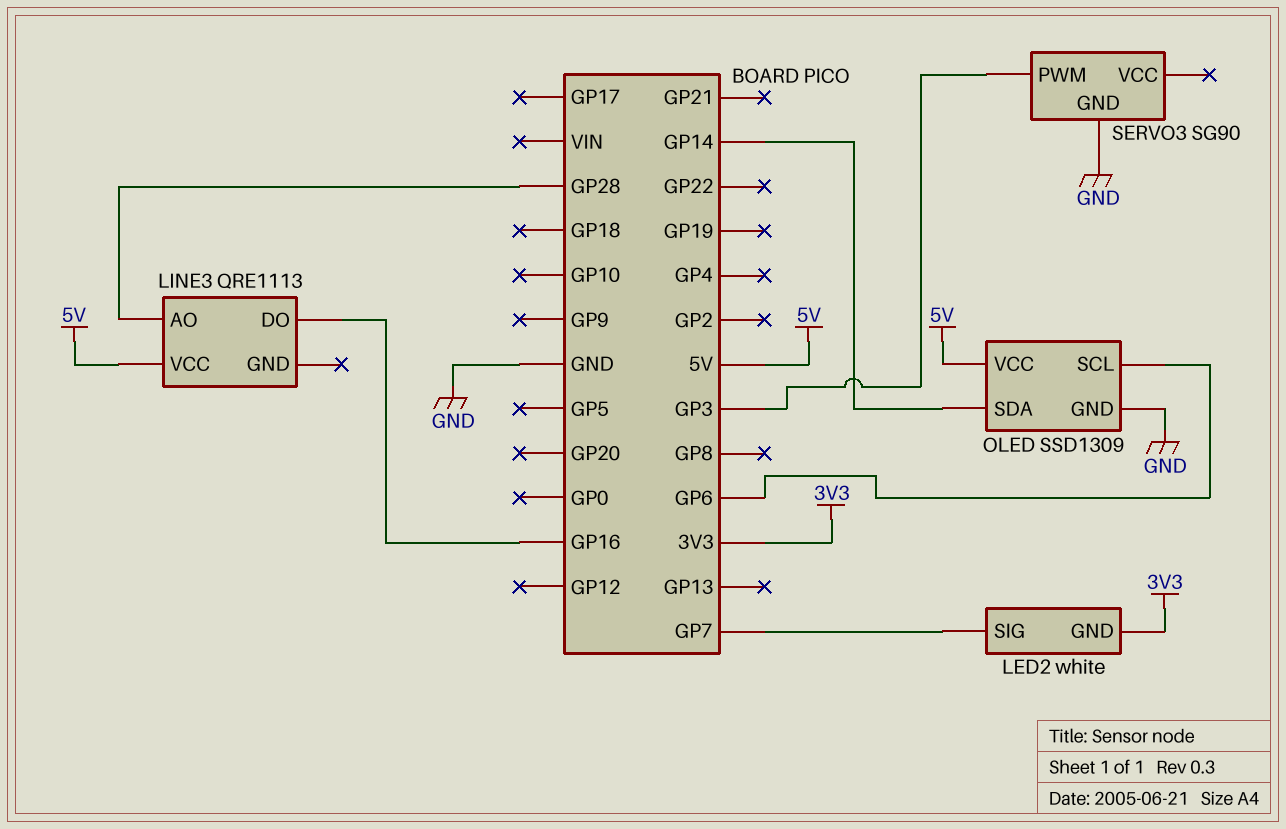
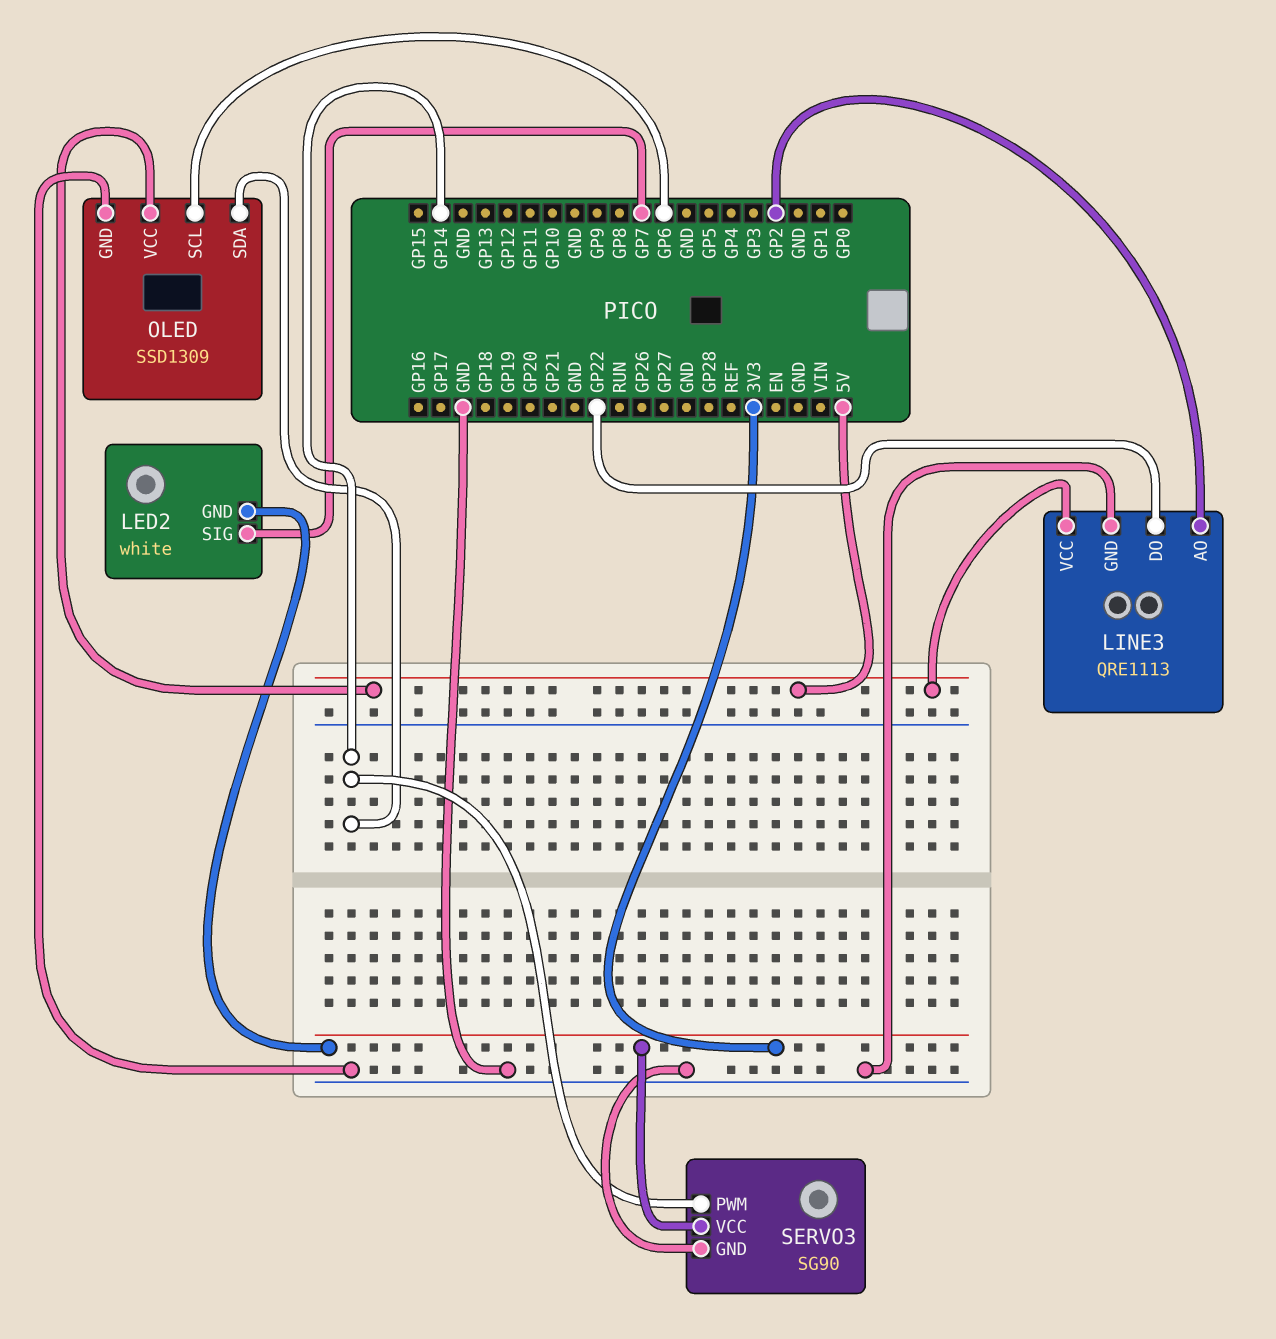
LINE3 pin AO: GP28 -> GP2
LINE3 pin DO: GP16 -> GP22
LINE3 pin GND: none -> GND
SERVO3 pin PWM: GP3 -> GP14
SERVO3 pin VCC: none -> 3V3

